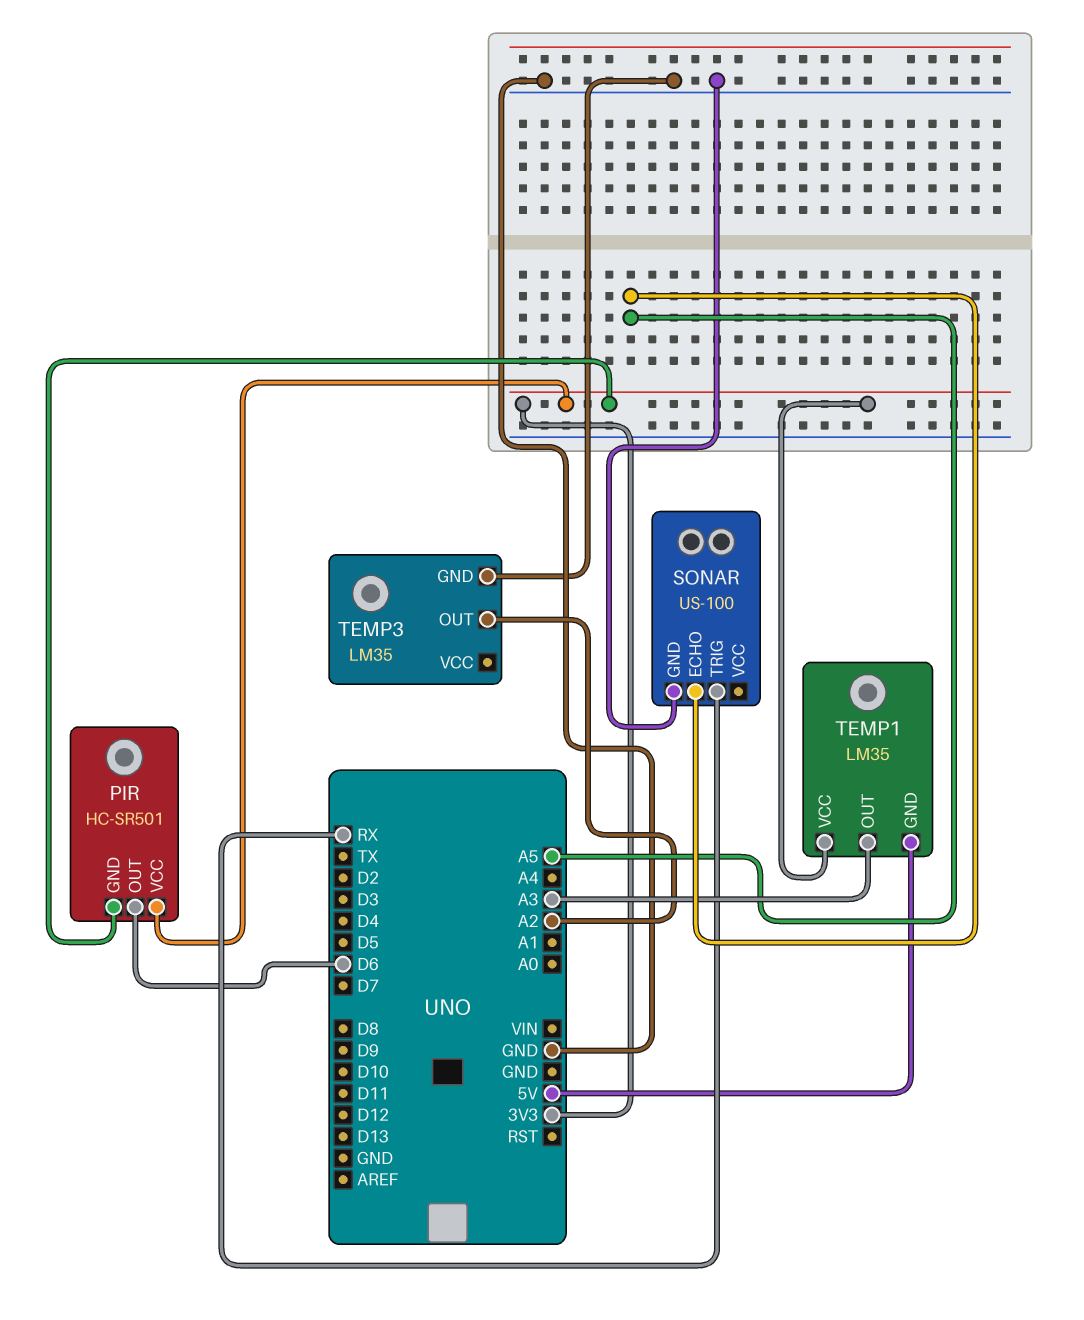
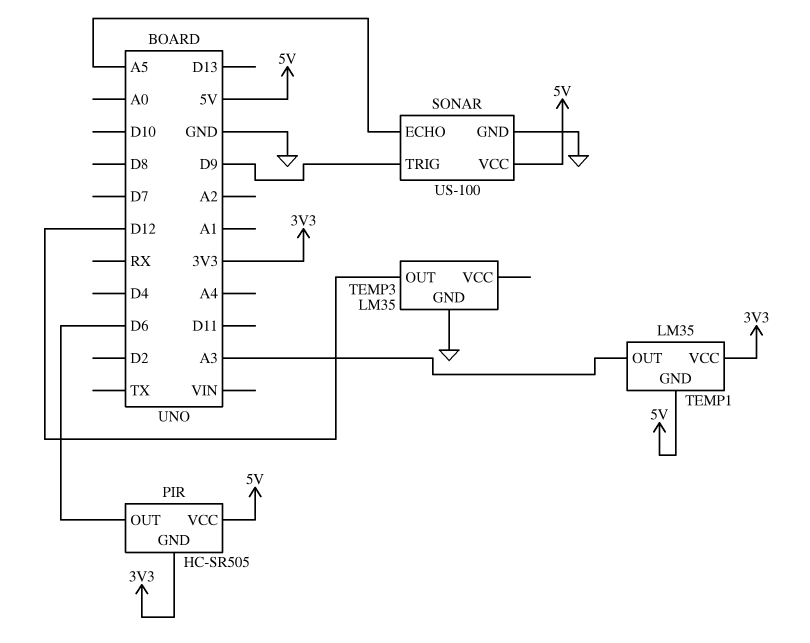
PIR: HC-SR501 -> HC-SR505
PIR pin VCC: 3V3 -> 5V
SONAR pin TRIG: RX -> D9
SONAR pin VCC: none -> 5V
TEMP3 pin OUT: A2 -> D12

